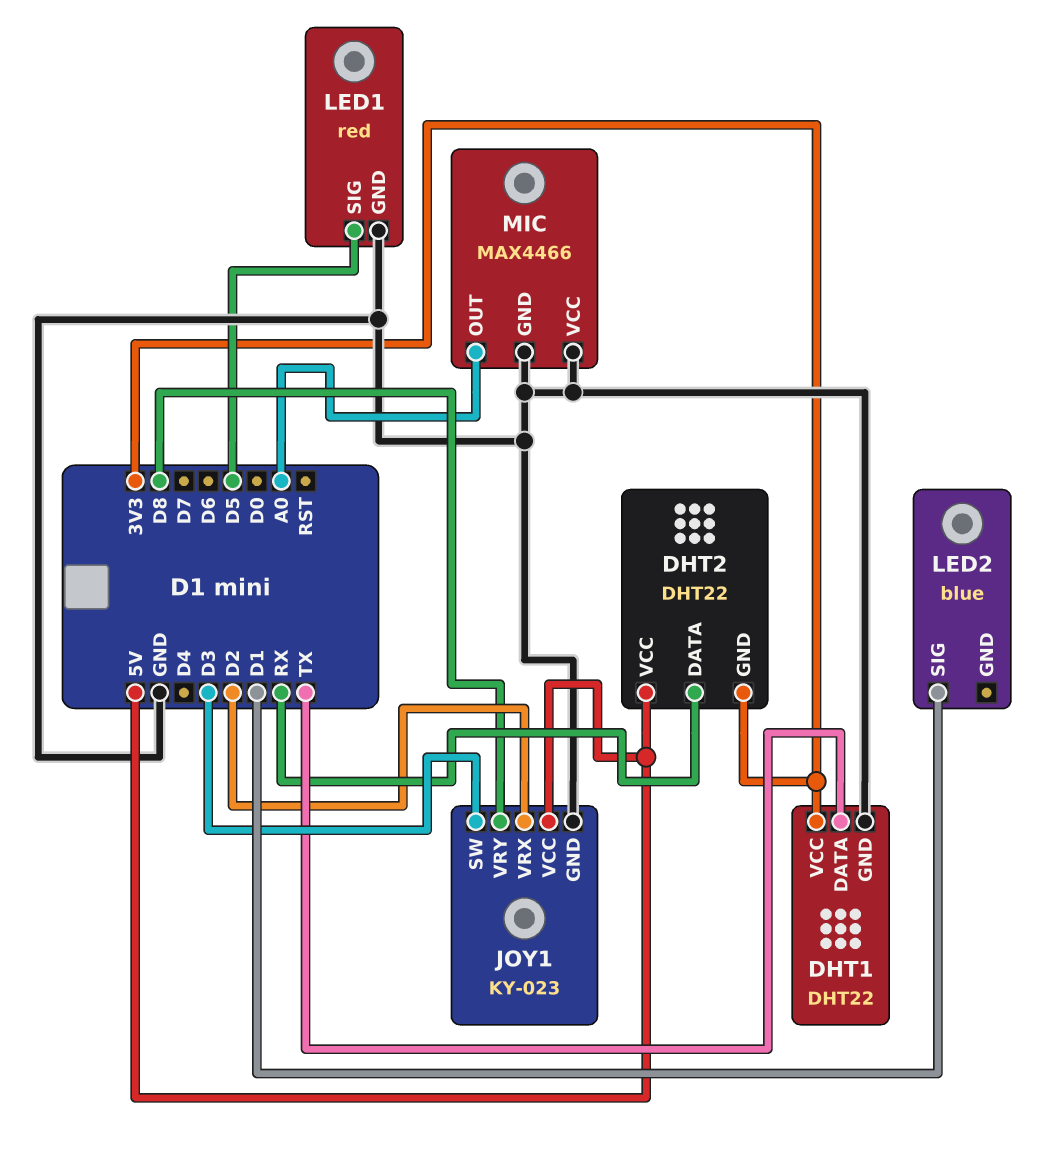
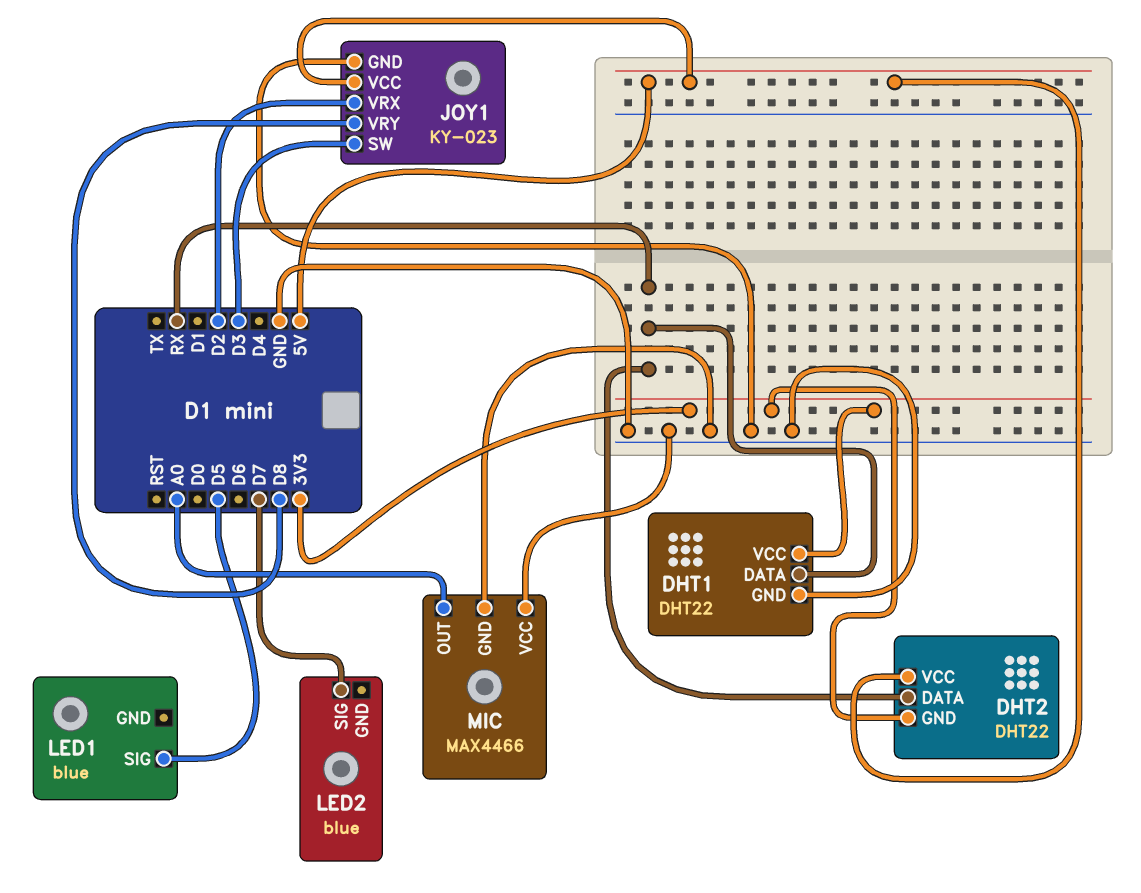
DHT1 pin DATA: TX -> RX
LED1: red -> blue
LED1 pin GND: GND -> none
LED2 pin SIG: D1 -> D7

